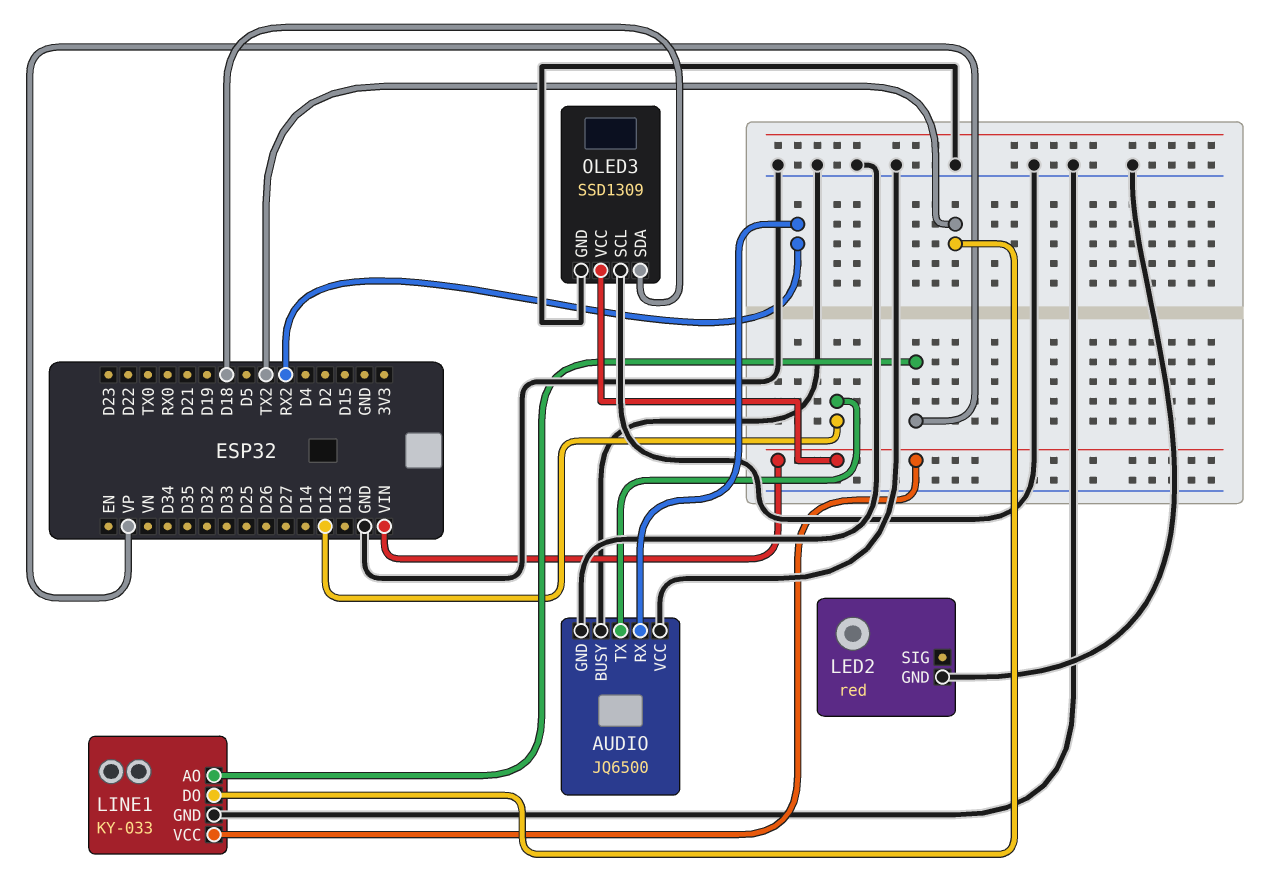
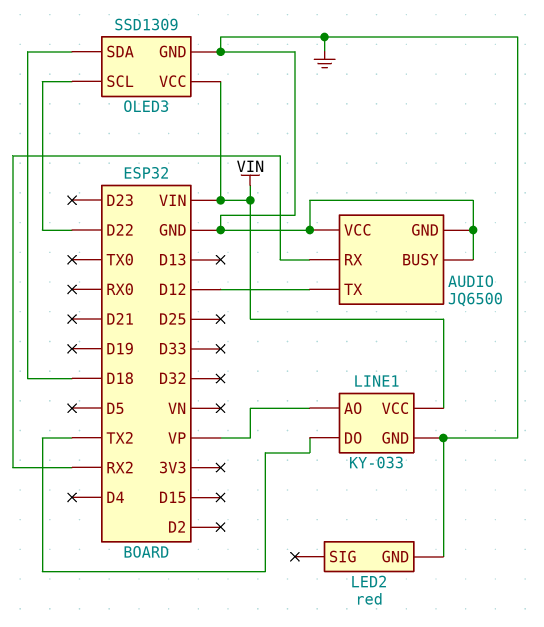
OLED3 pin SCL: GND -> D22

